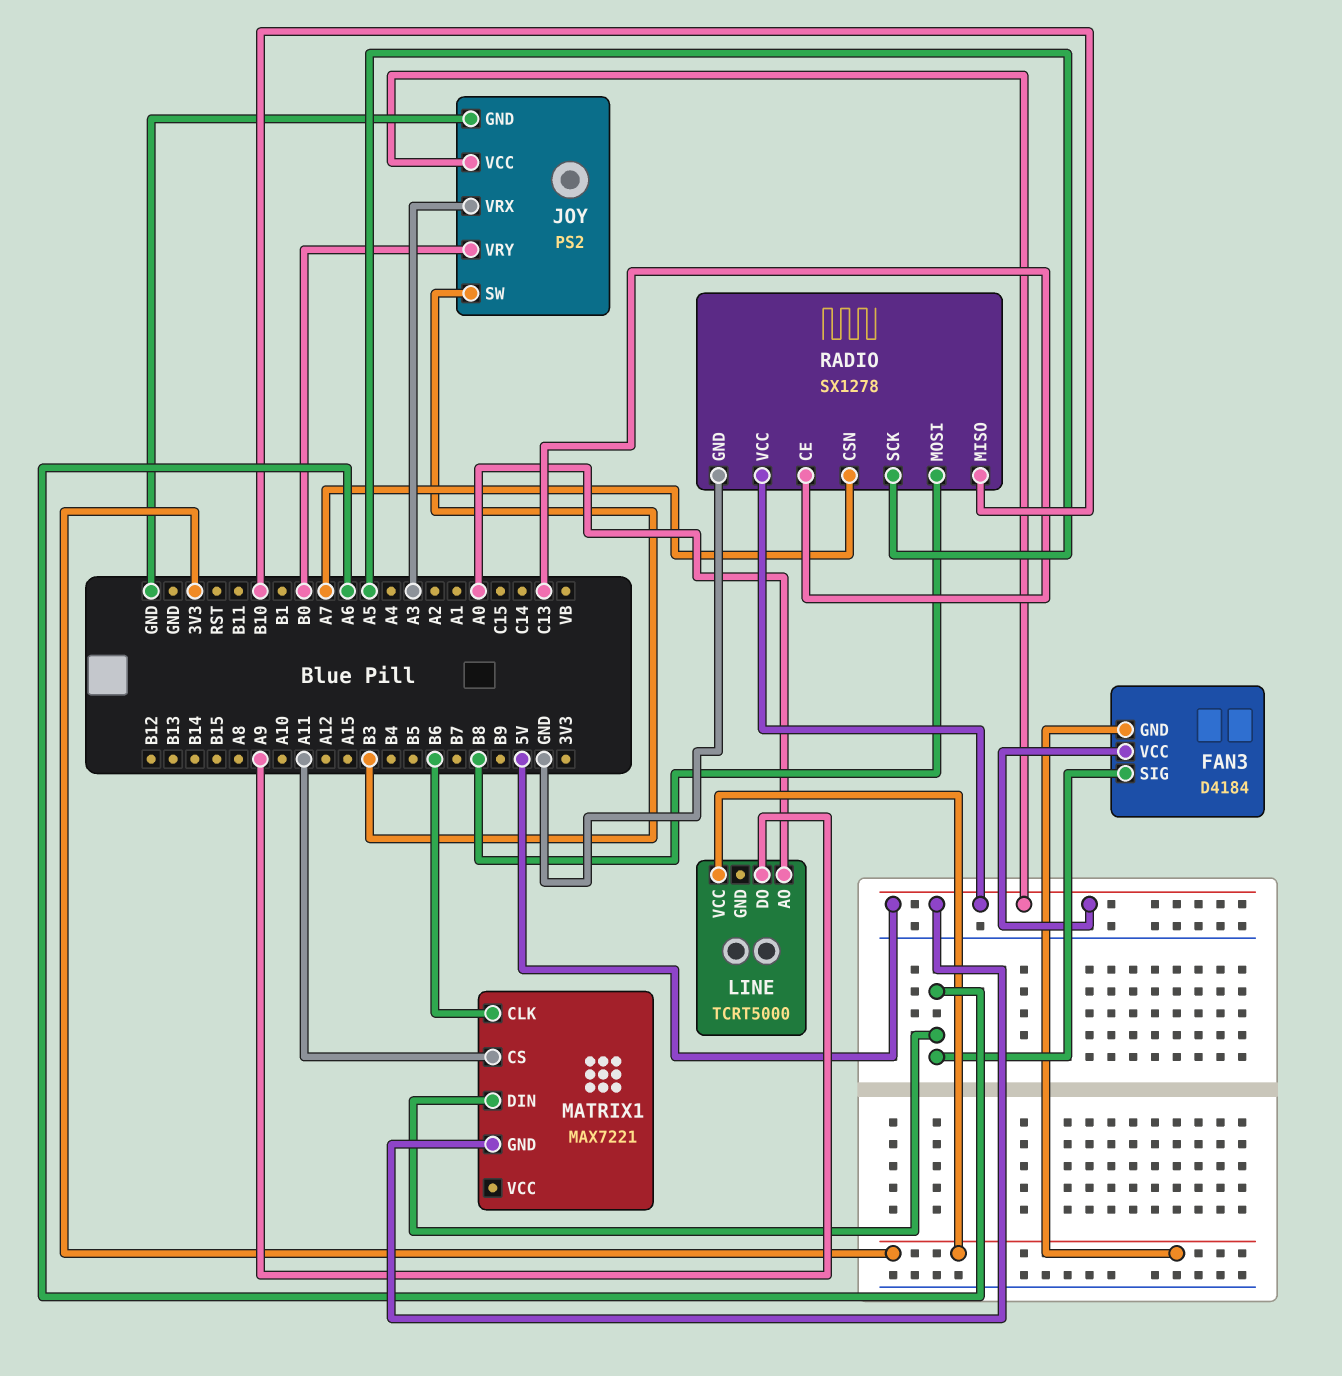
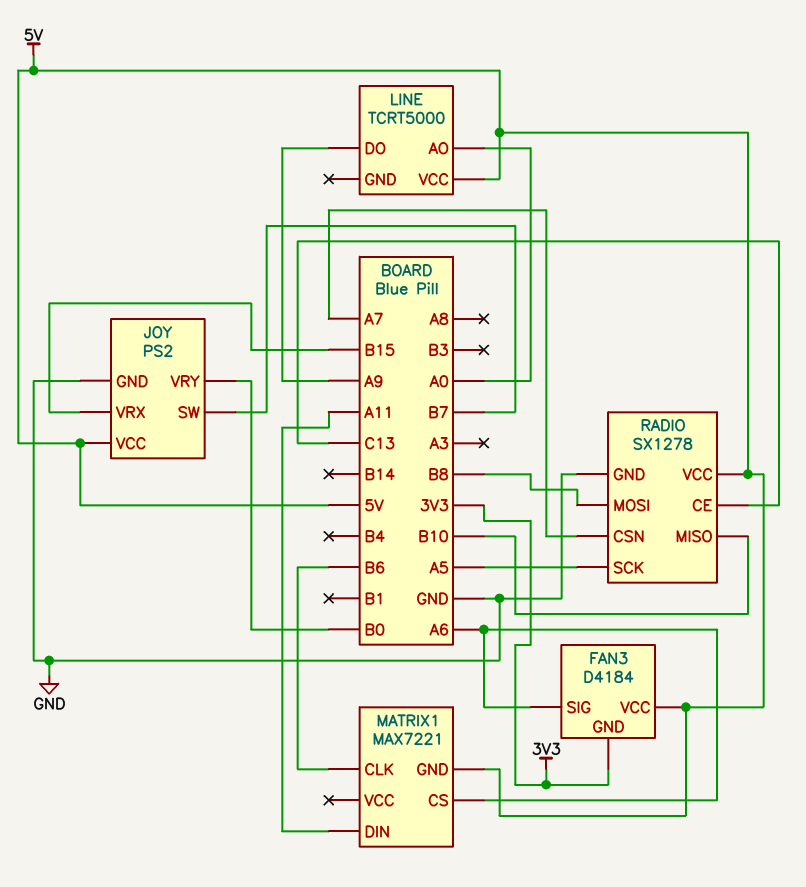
JOY pin SW: B3 -> B7
JOY pin VRX: A3 -> B15
LINE pin VCC: 3V3 -> 5V
MATRIX1 pin CS: A11 -> A6
MATRIX1 pin DIN: A6 -> A11

